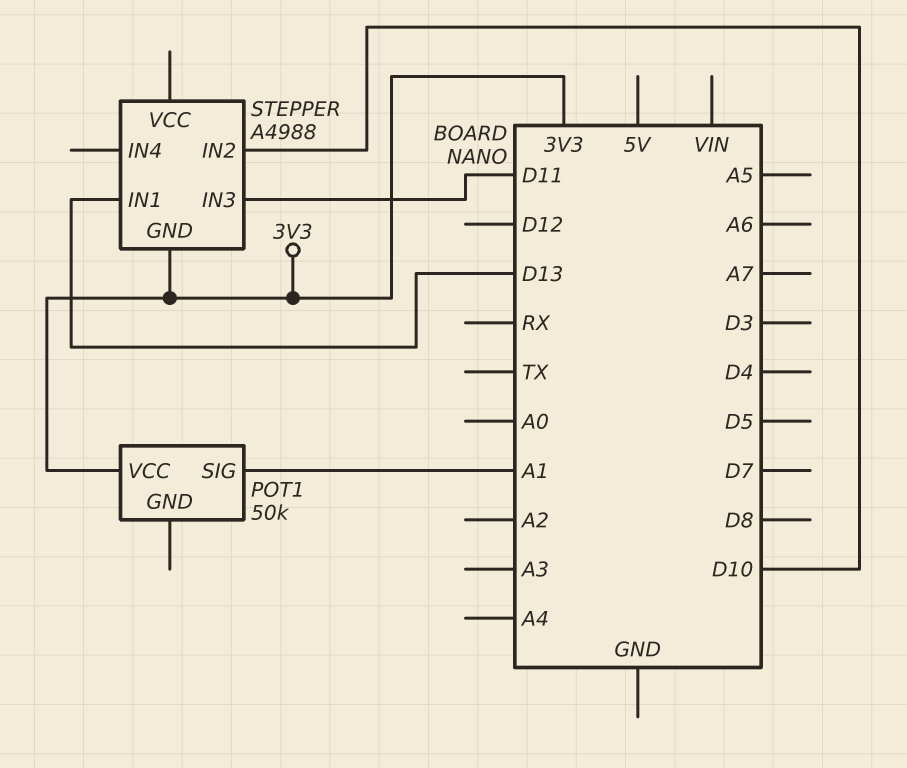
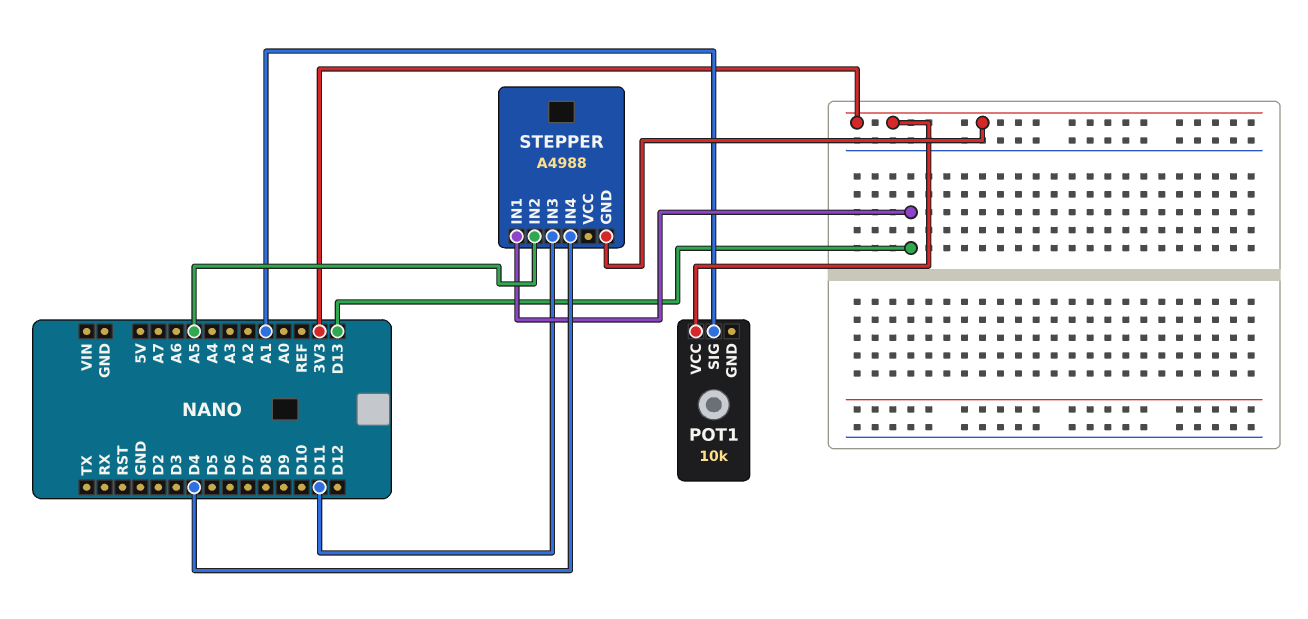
POT1: 50k -> 10k
STEPPER pin IN2: D10 -> A5
STEPPER pin IN4: none -> D4

